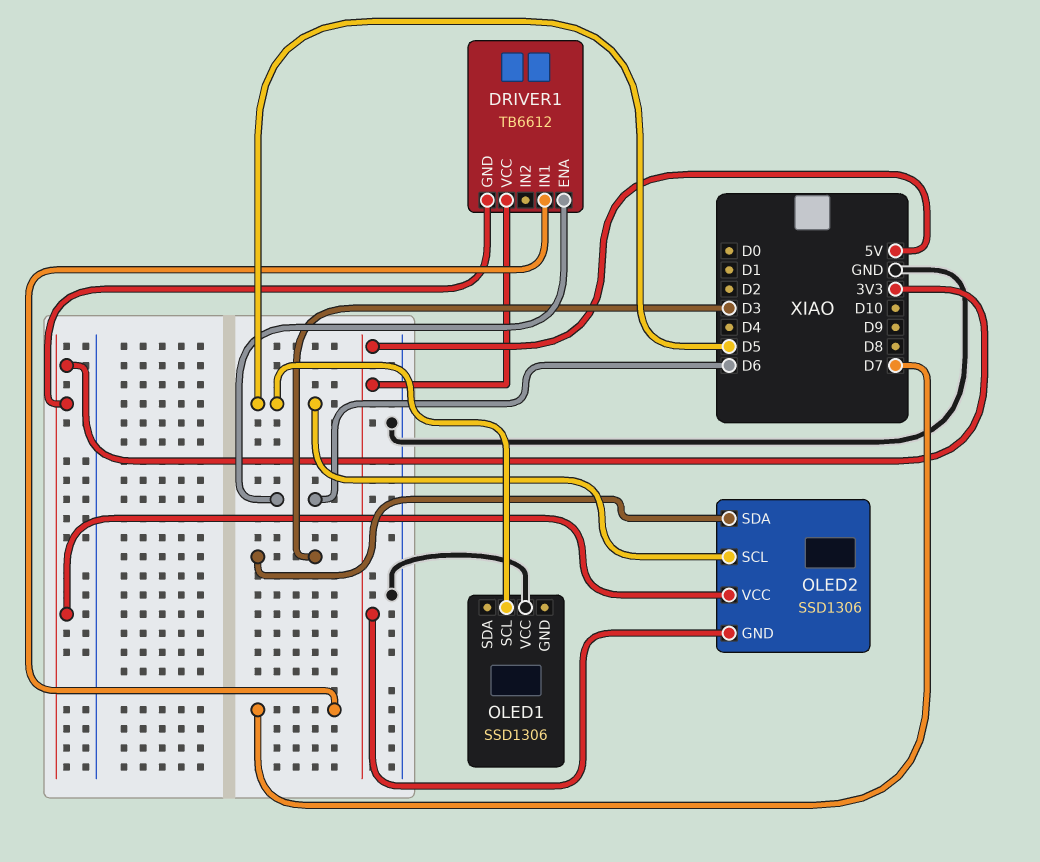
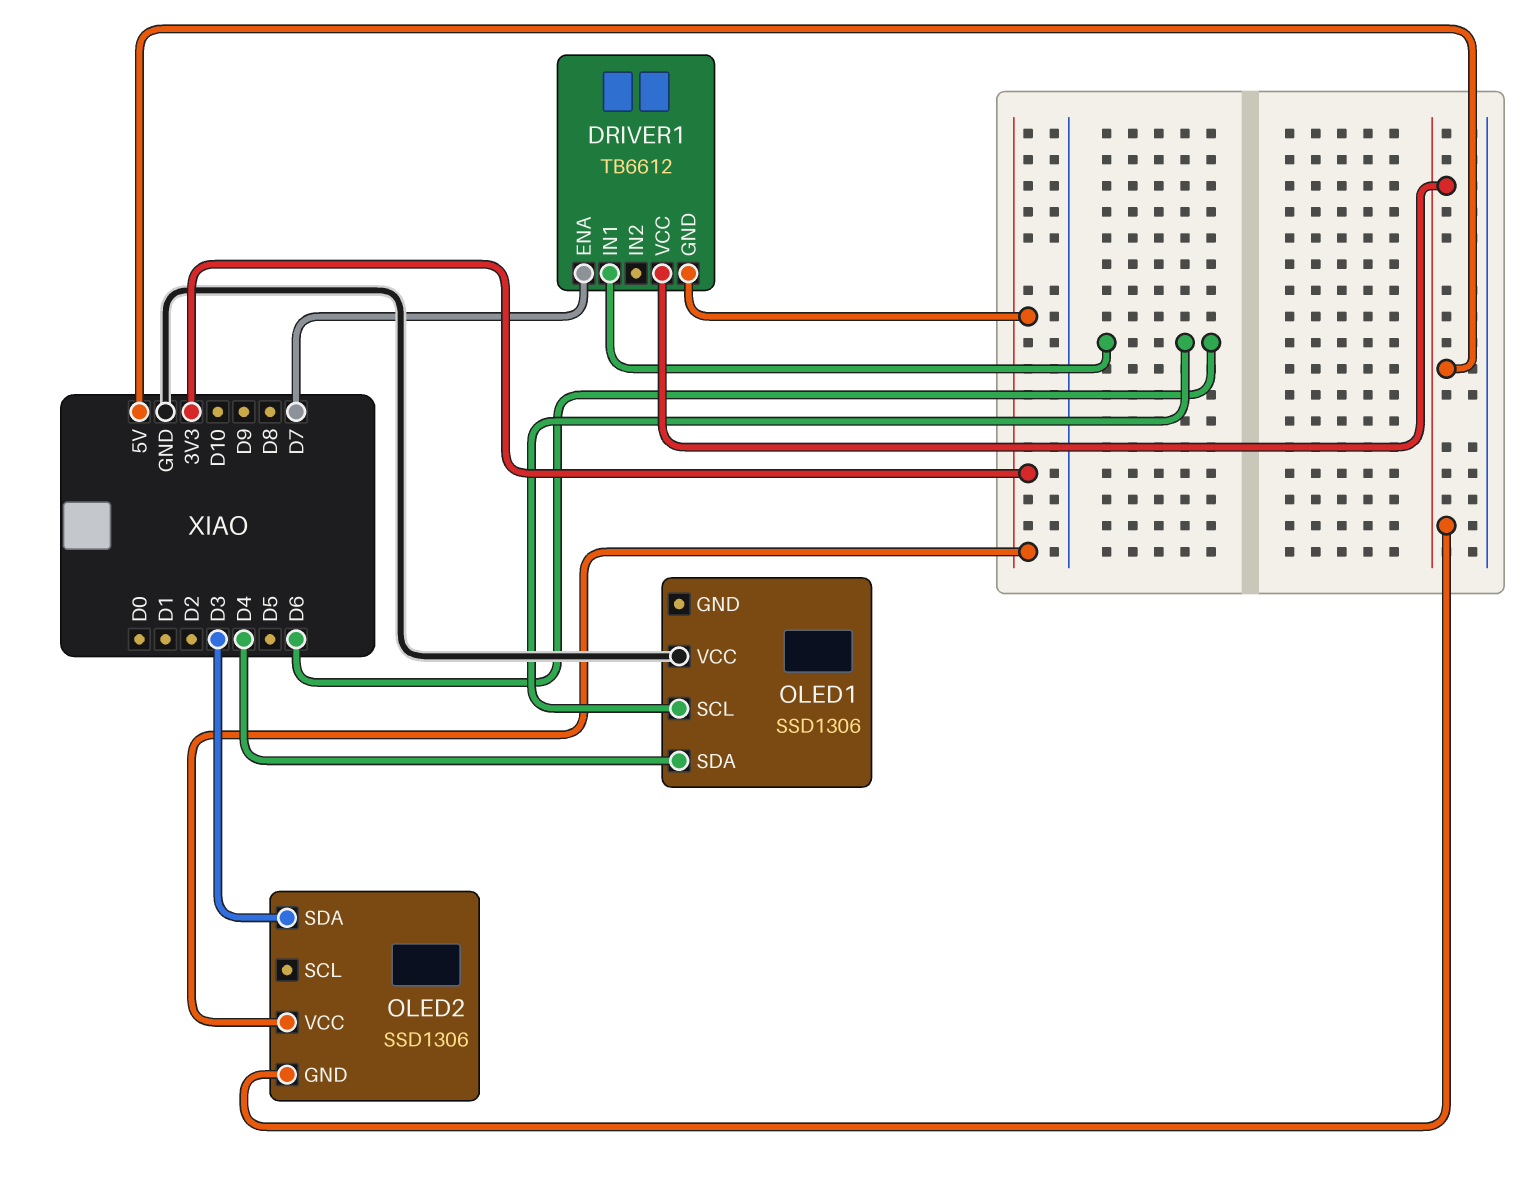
DRIVER1 pin ENA: D6 -> D7
DRIVER1 pin IN1: D7 -> D6
OLED1 pin SCL: D5 -> D6
OLED1 pin SDA: none -> D4
OLED2 pin SCL: D5 -> none

